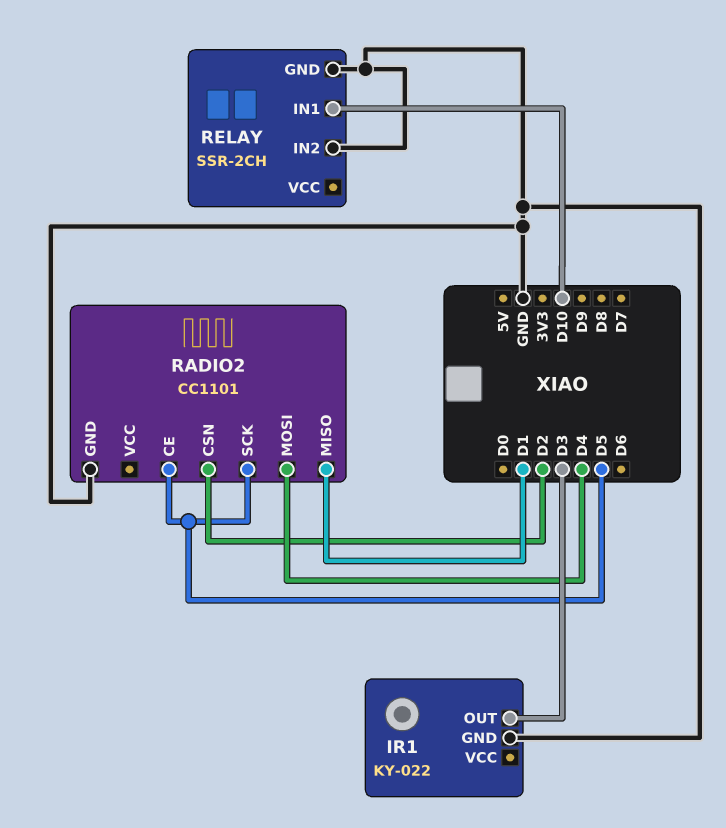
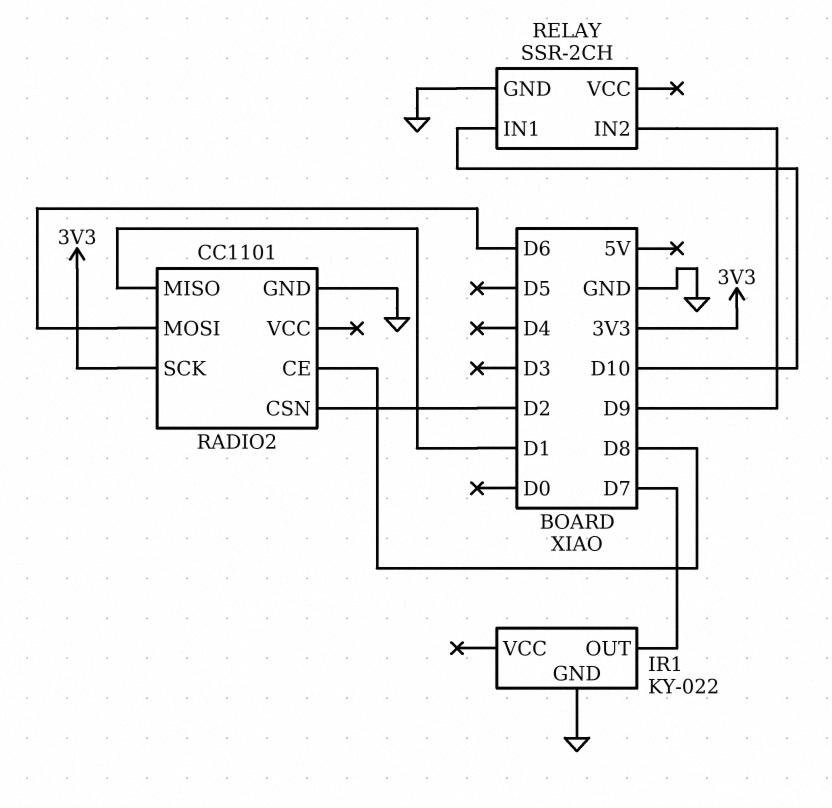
IR1 pin OUT: D3 -> D7
RADIO2 pin CE: D5 -> D8
RADIO2 pin MOSI: D4 -> D6
RADIO2 pin SCK: D5 -> 3V3
RELAY pin IN2: GND -> D9

